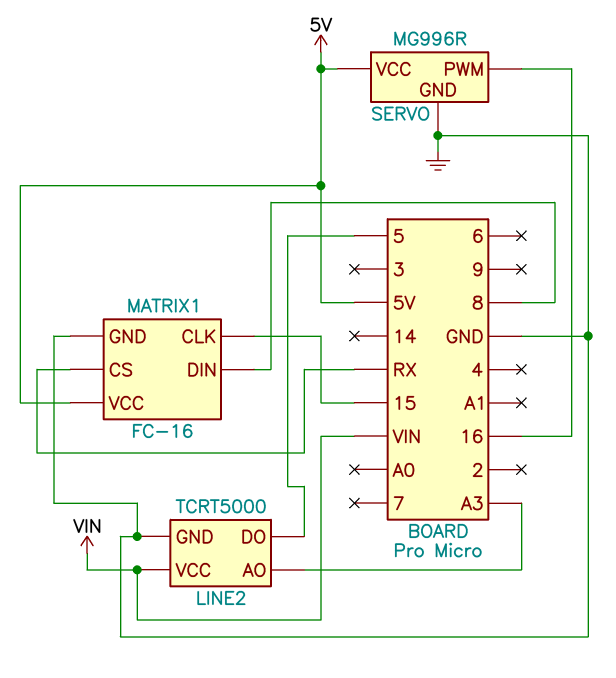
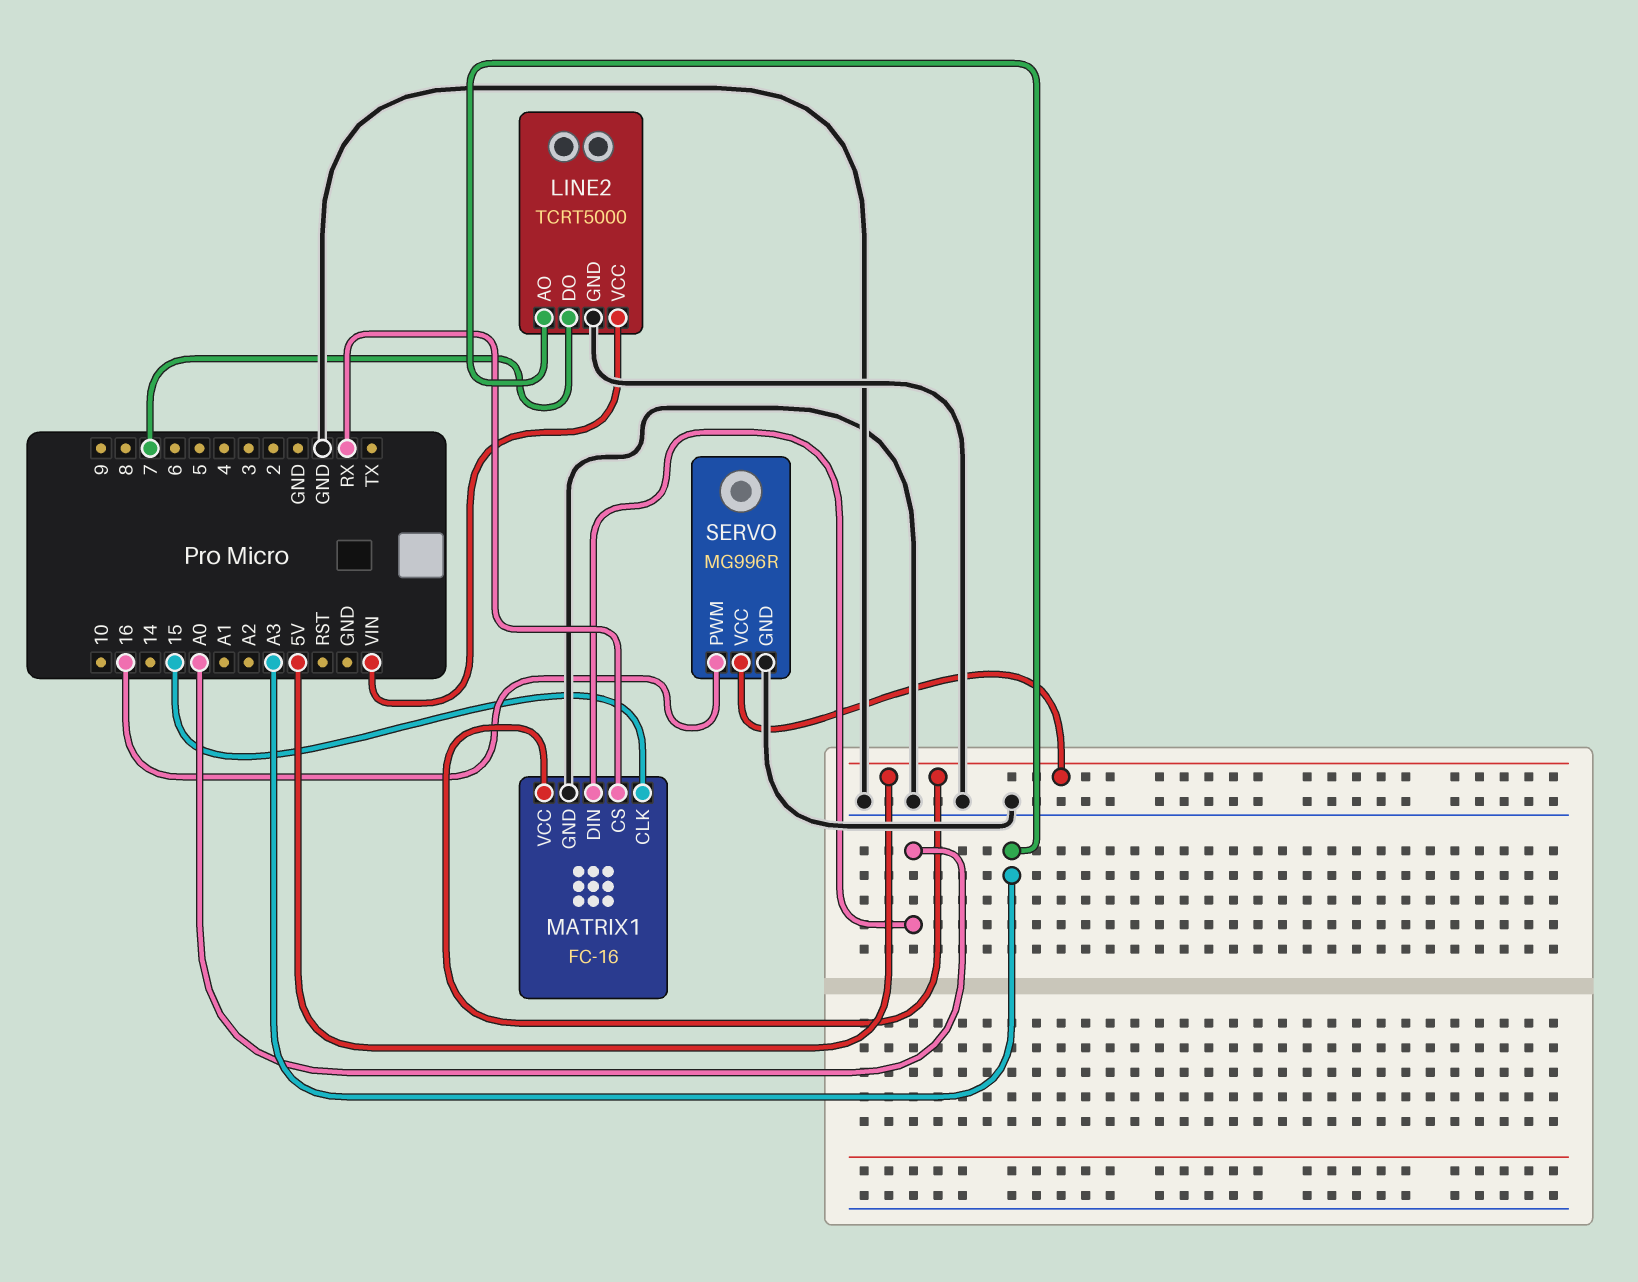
LINE2 pin DO: 5 -> 7
MATRIX1 pin DIN: 8 -> A0

